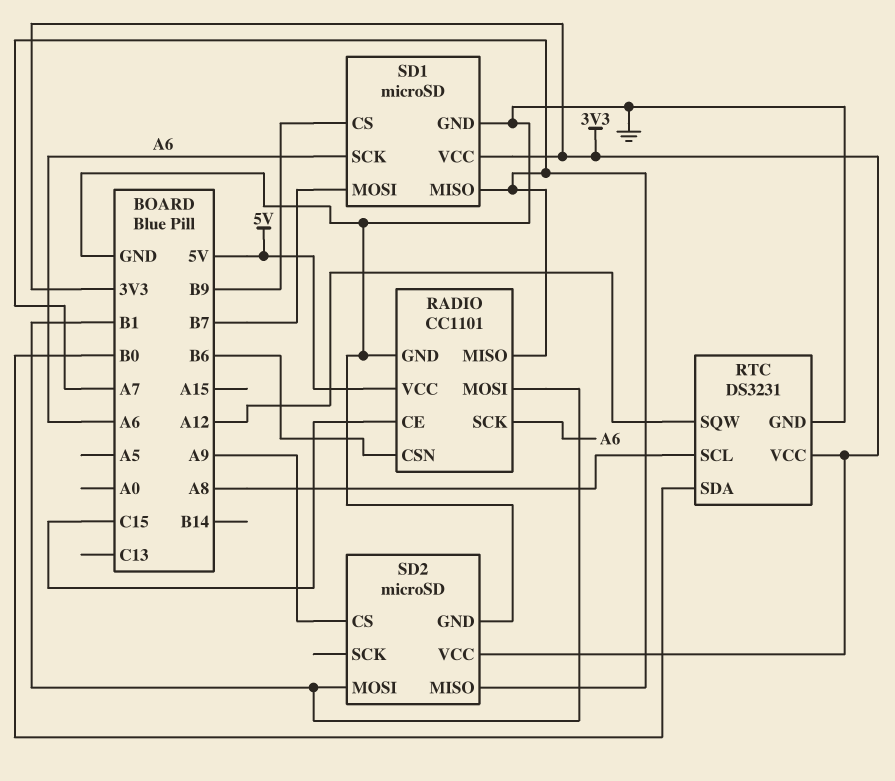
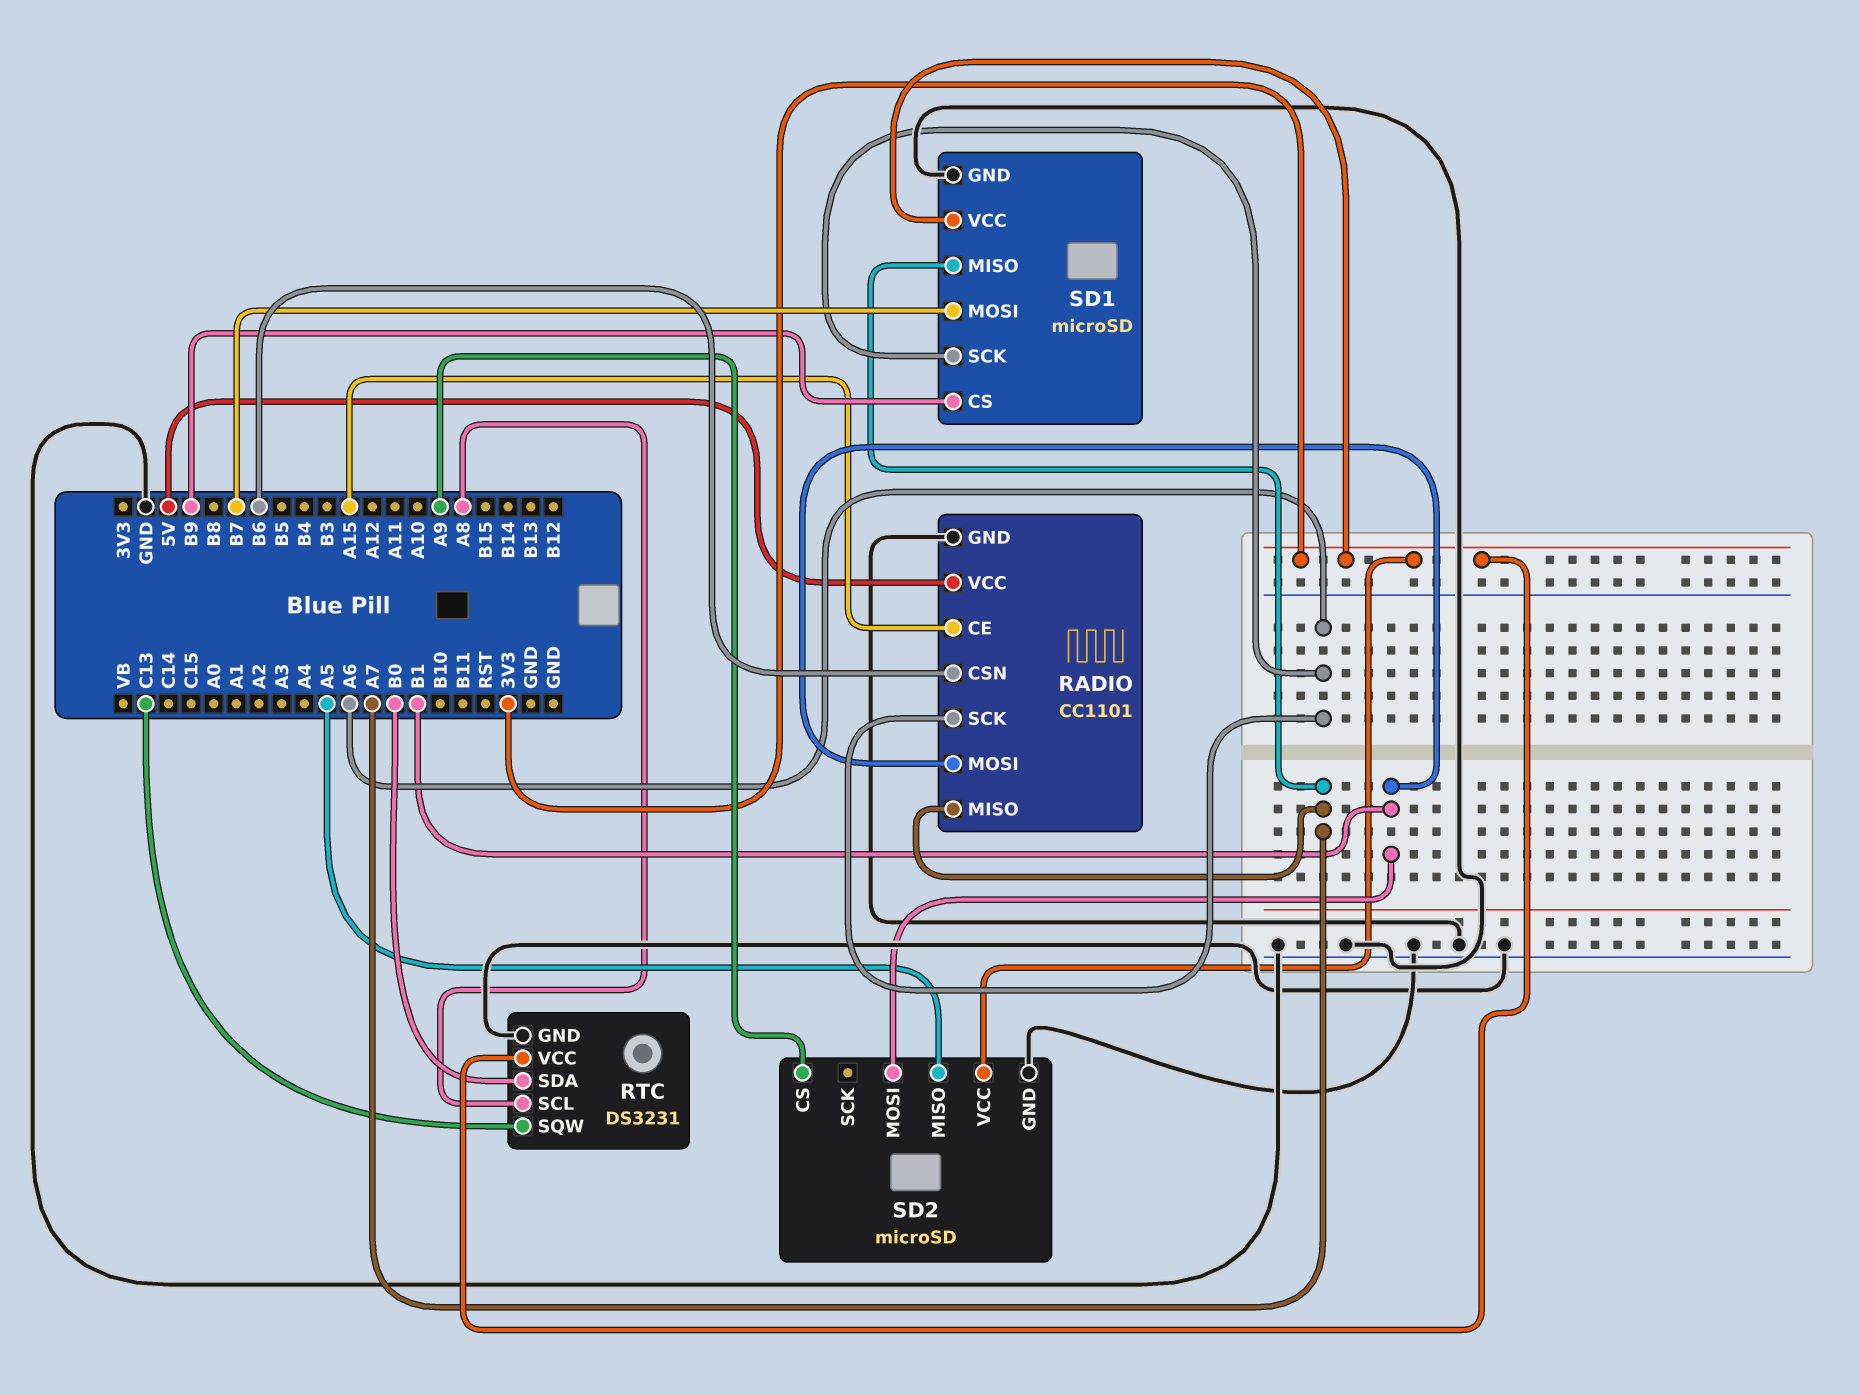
RADIO pin CE: C15 -> A15
RTC pin SQW: A12 -> C13
SD2 pin MISO: A7 -> A5

